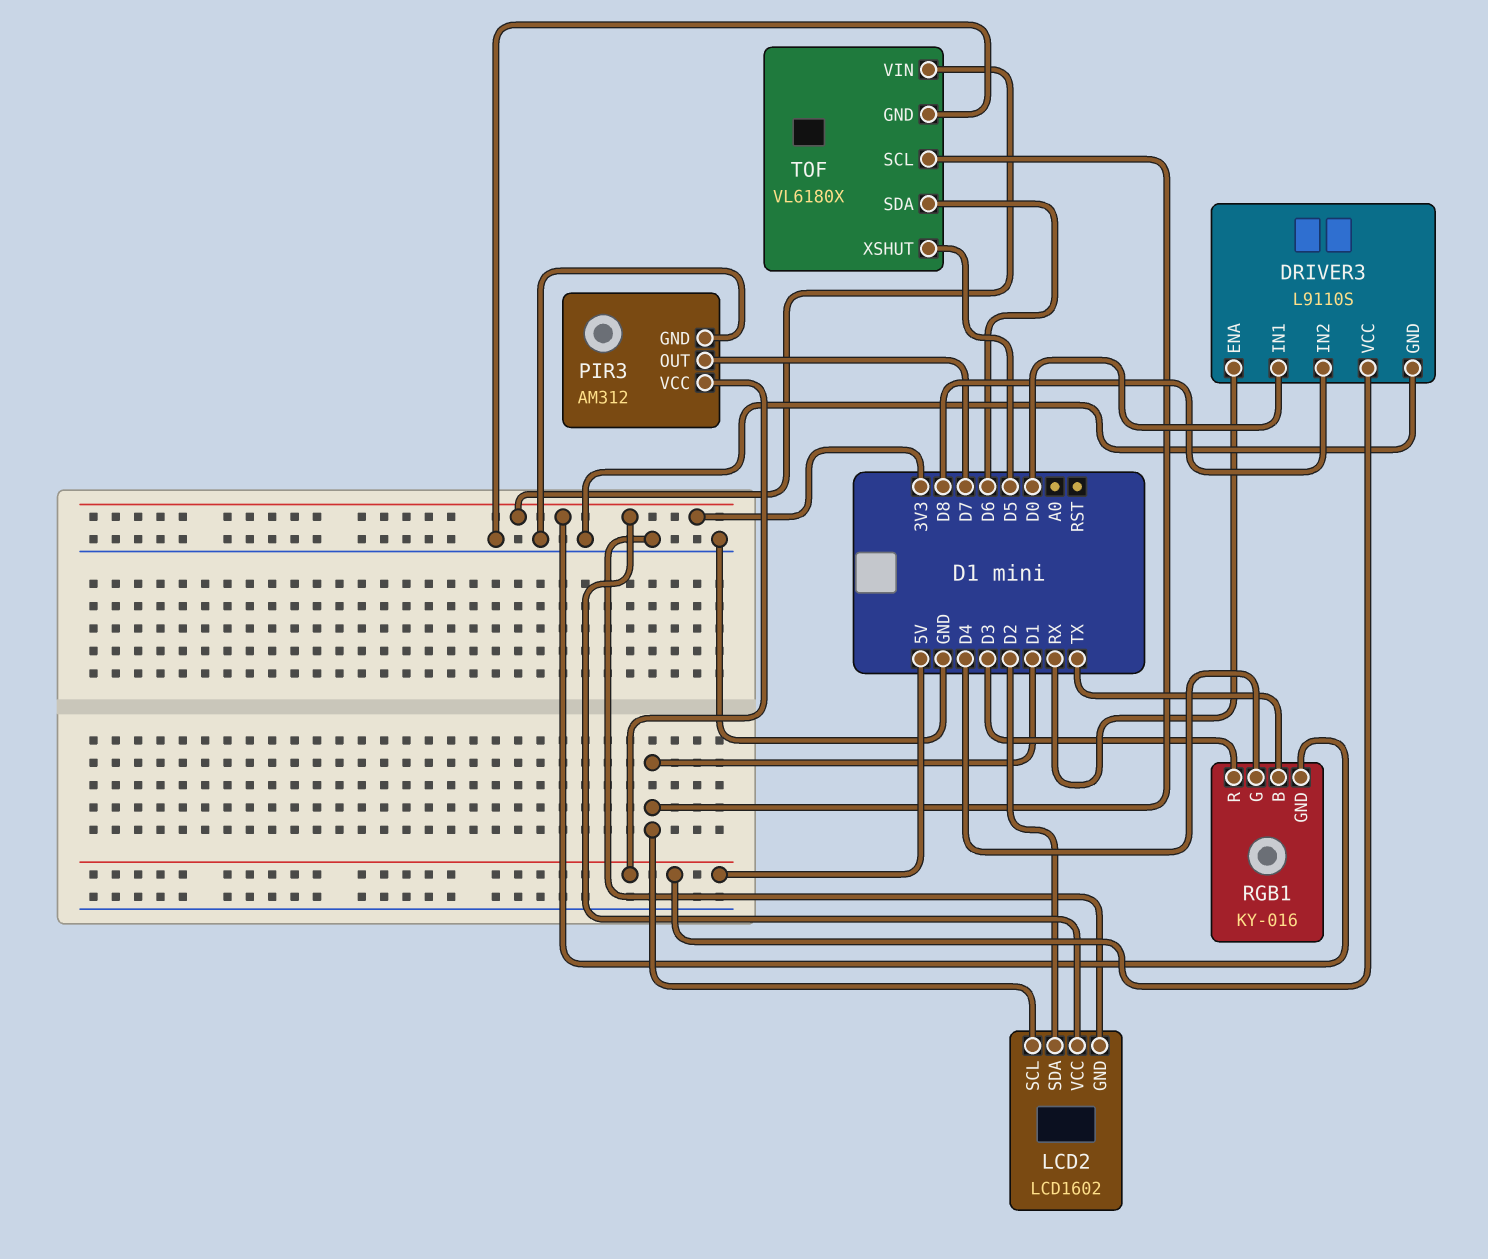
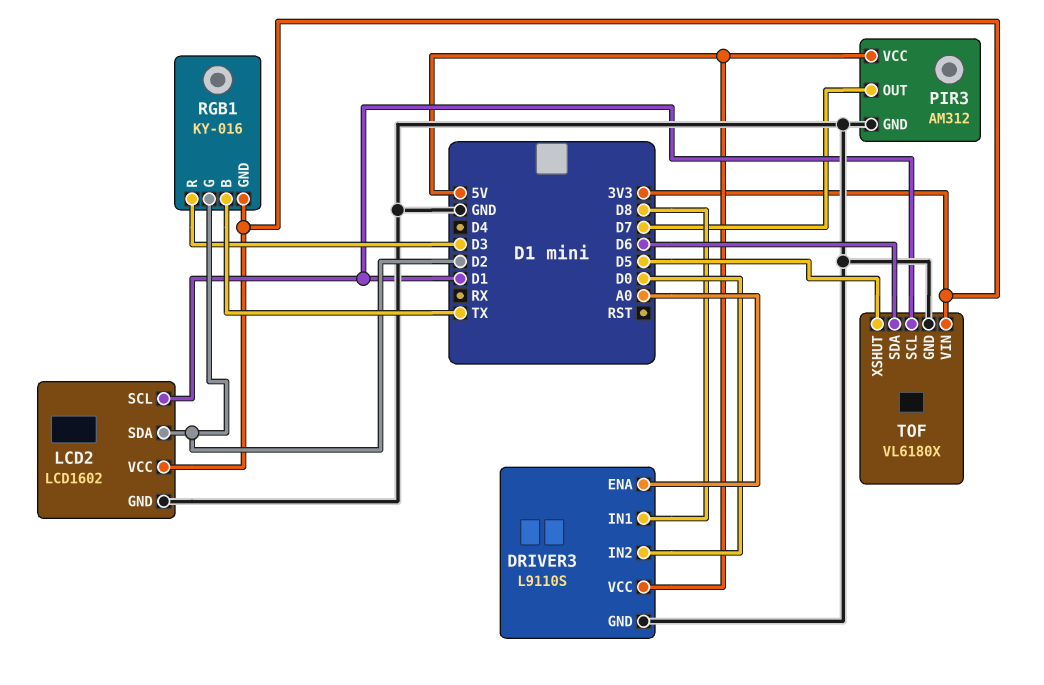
DRIVER3 pin ENA: RX -> A0
DRIVER3 pin IN1: D0 -> D8
DRIVER3 pin IN2: D8 -> D0
RGB1 pin G: D4 -> D2

